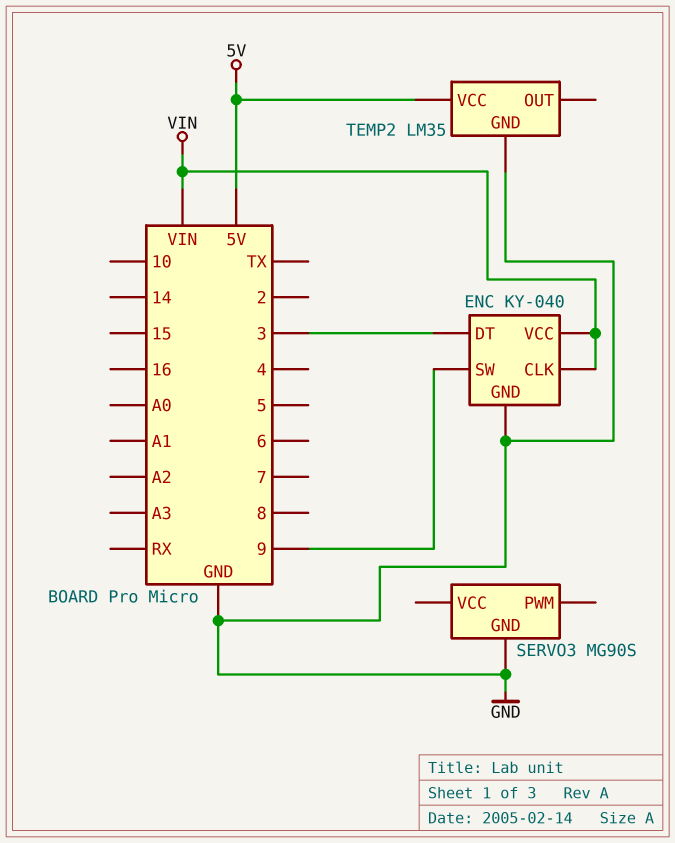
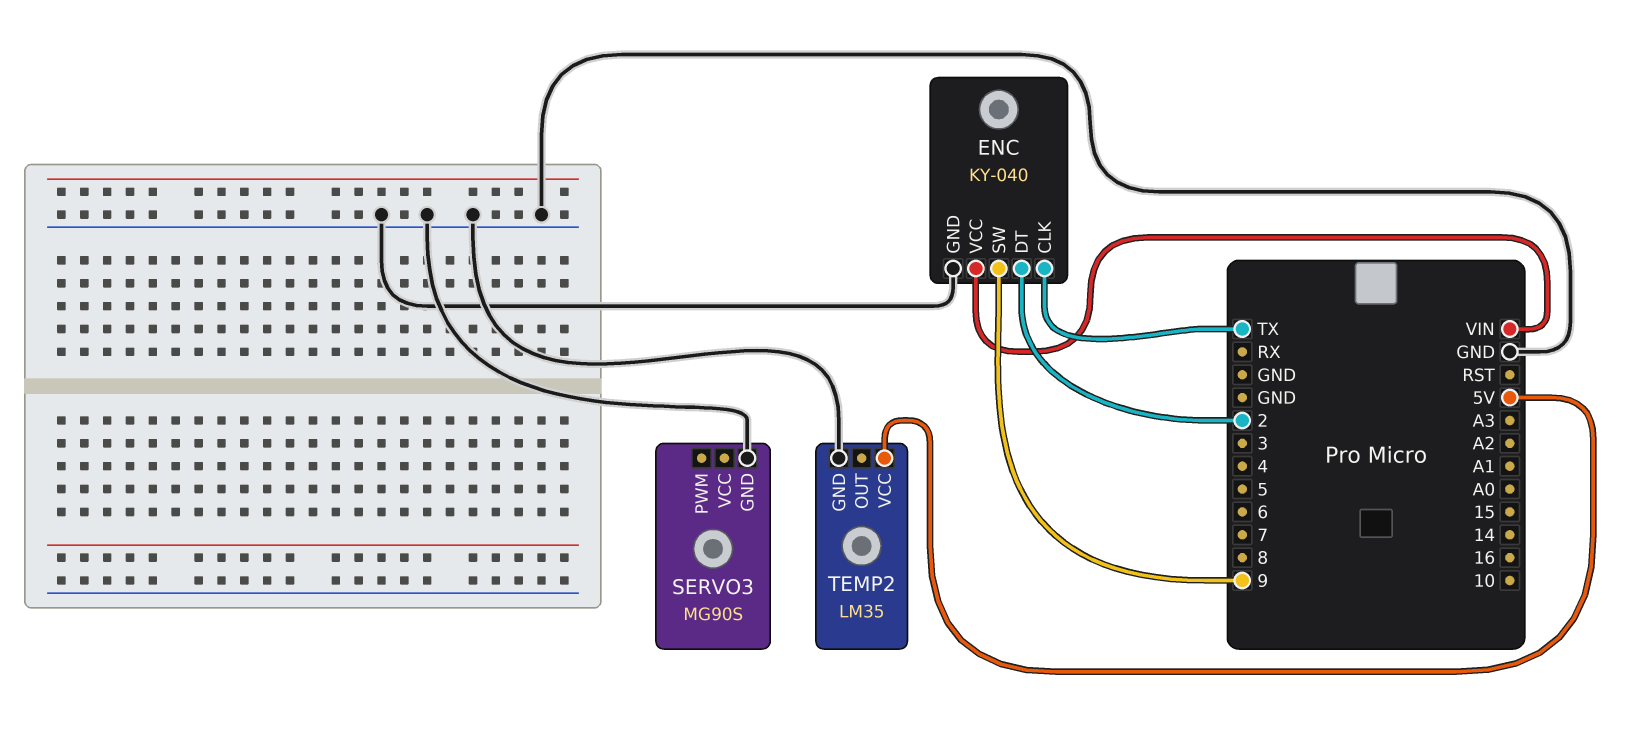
ENC pin CLK: VIN -> TX
ENC pin DT: 3 -> 2

